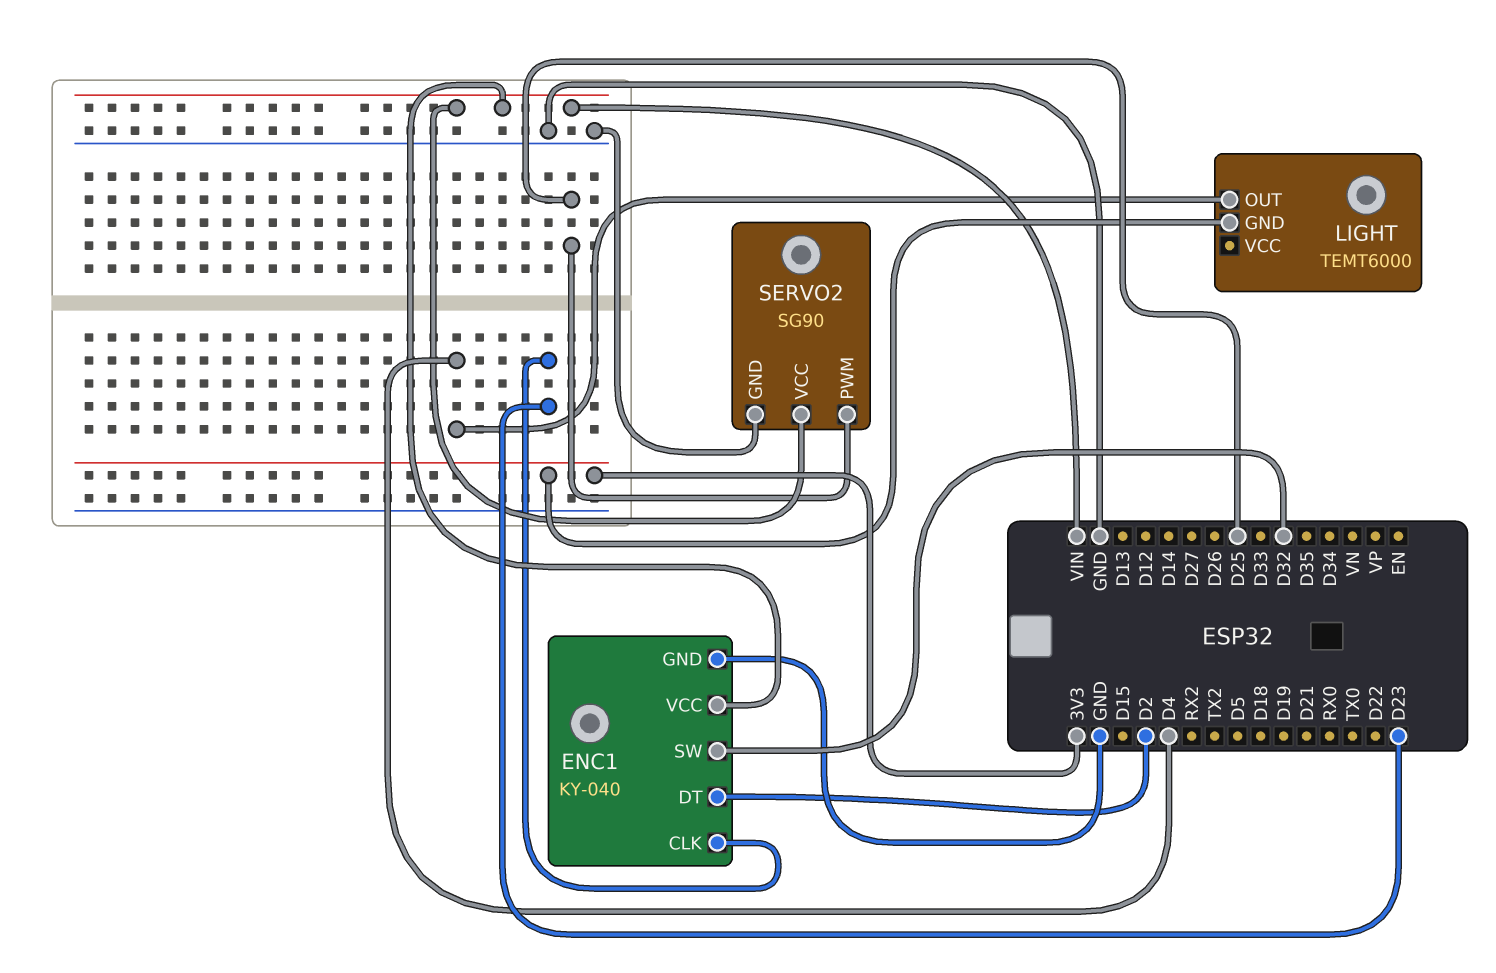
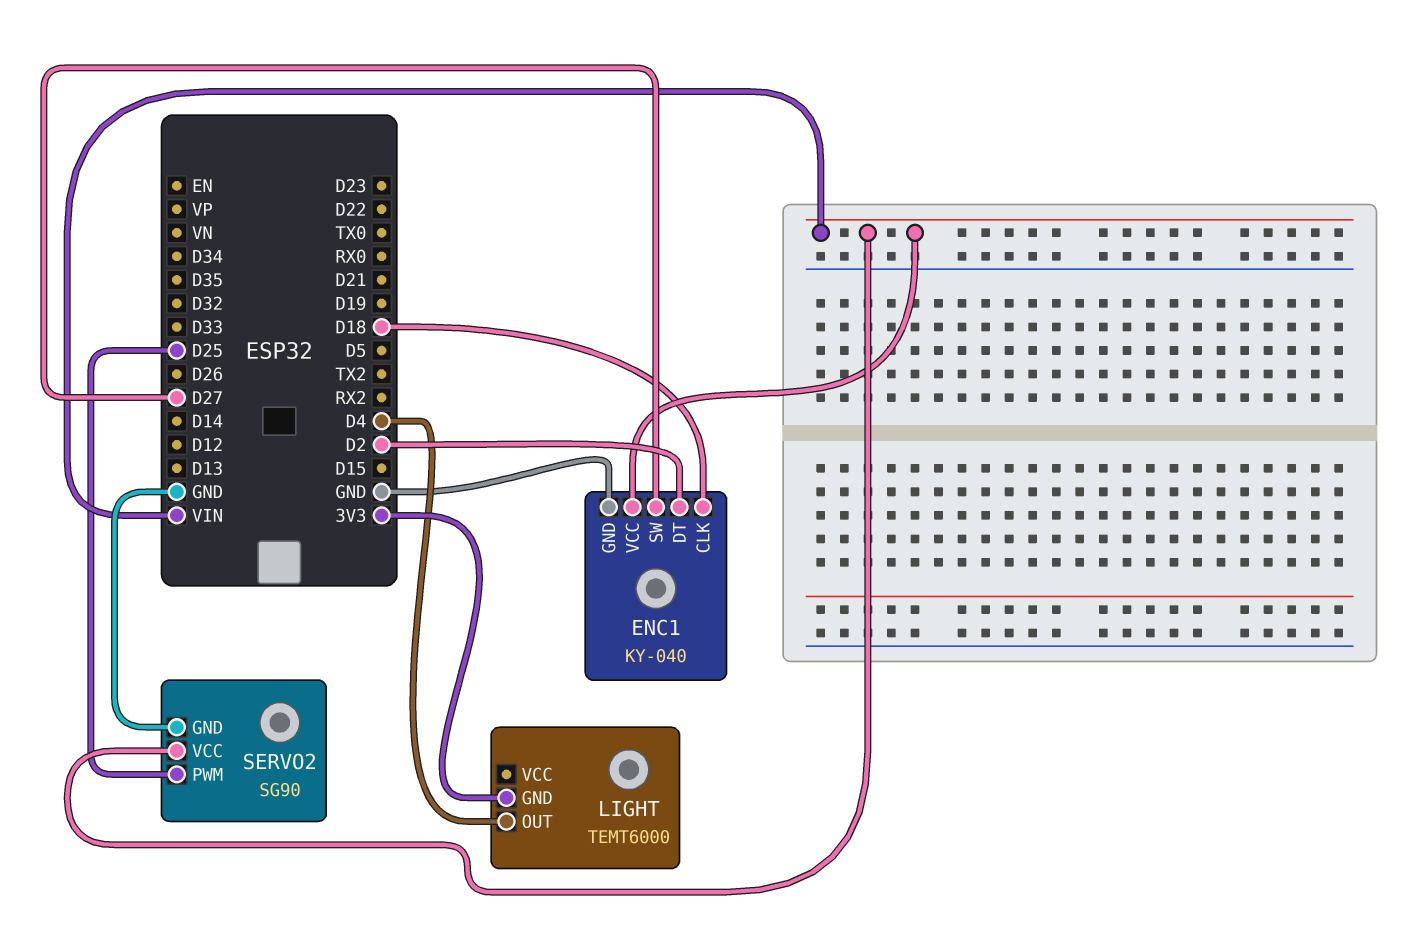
ENC1 pin CLK: D23 -> D18
ENC1 pin SW: D32 -> D27

